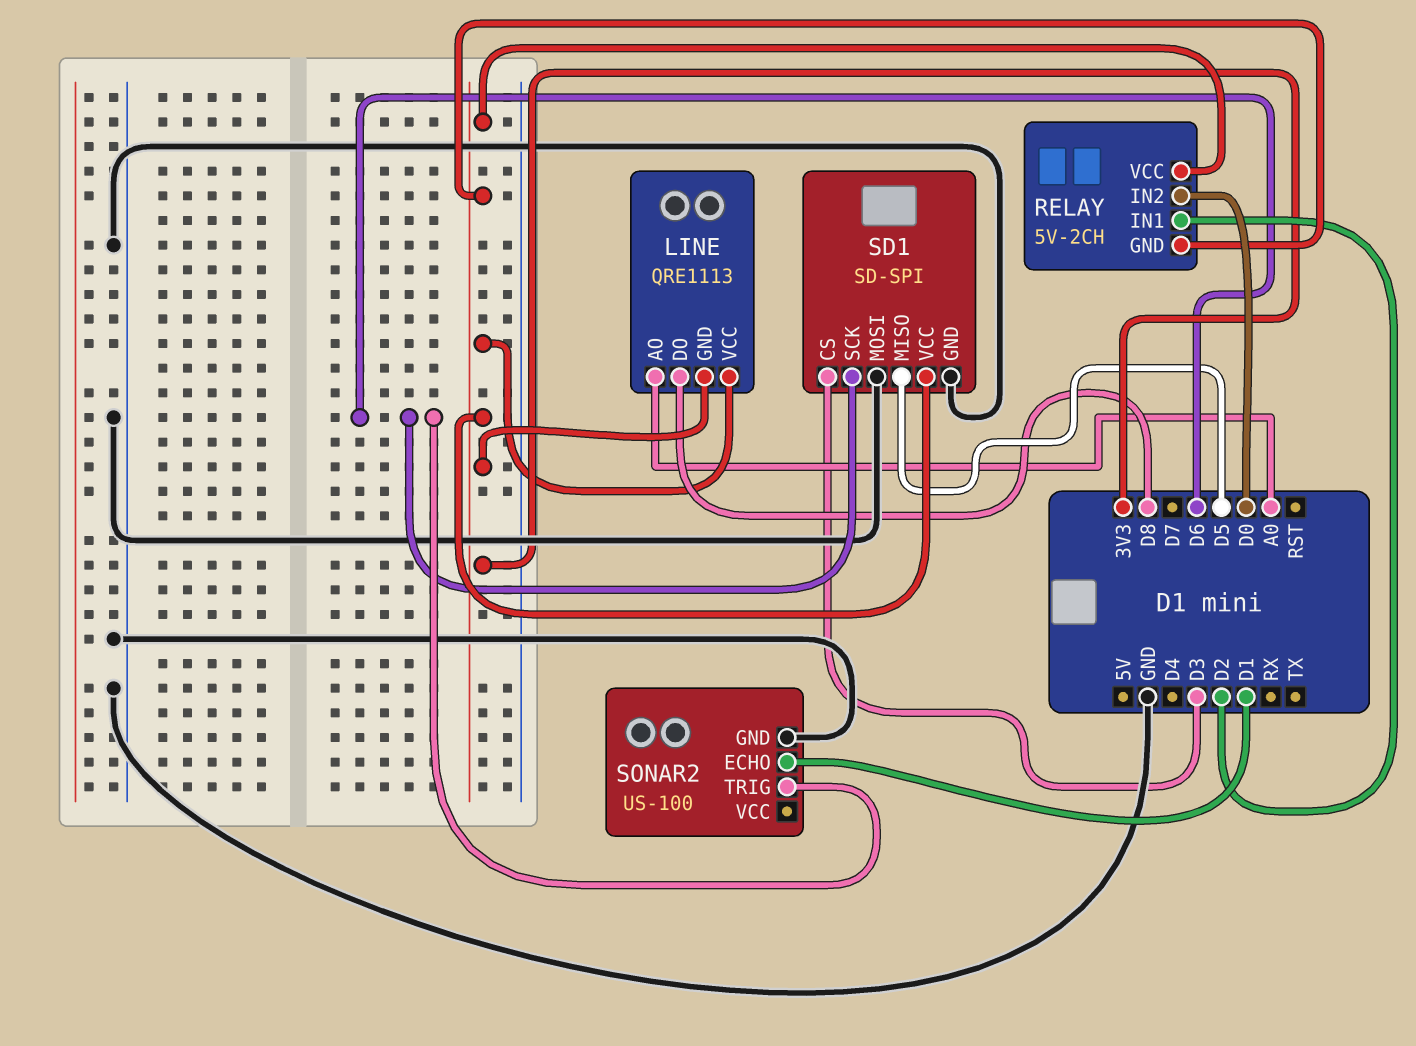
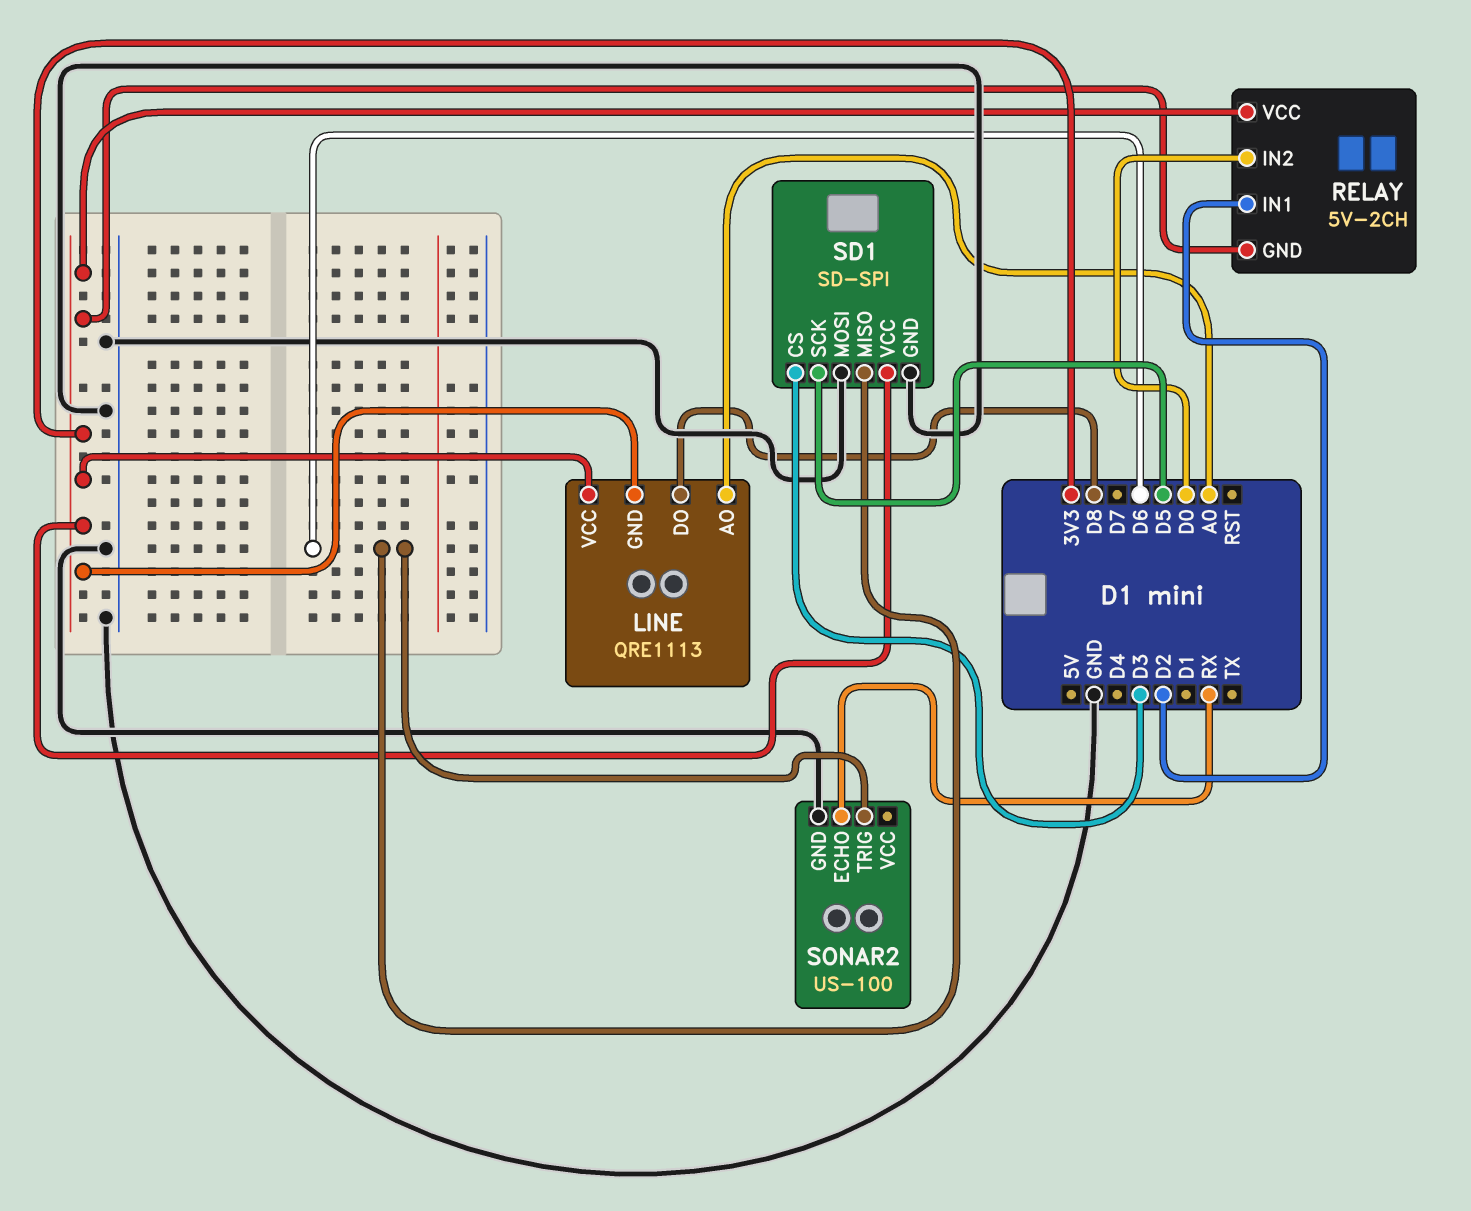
SD1 pin MISO: D5 -> D6
SD1 pin SCK: D6 -> D5
SONAR2 pin ECHO: D1 -> RX

